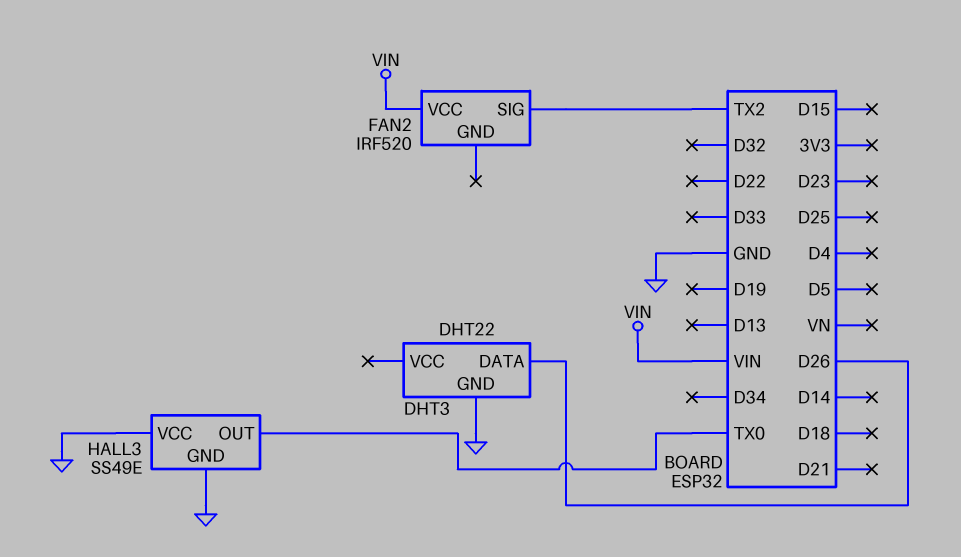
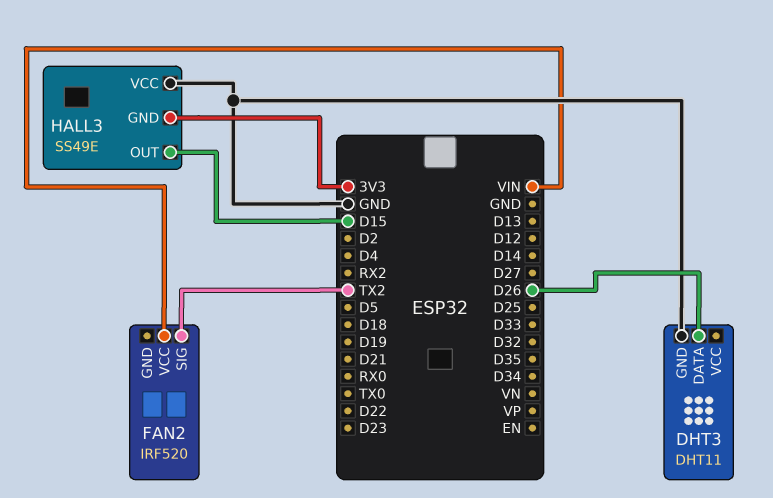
DHT3: DHT22 -> DHT11
HALL3 pin GND: GND -> 3V3
HALL3 pin OUT: TX0 -> D15

